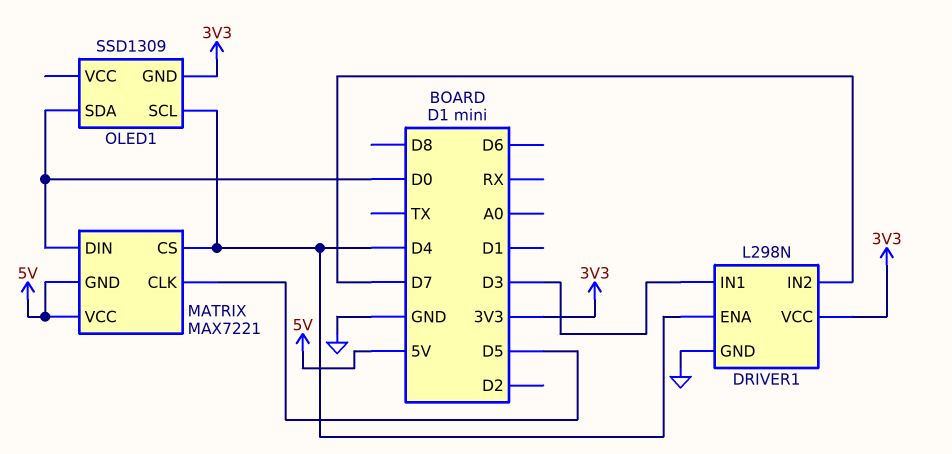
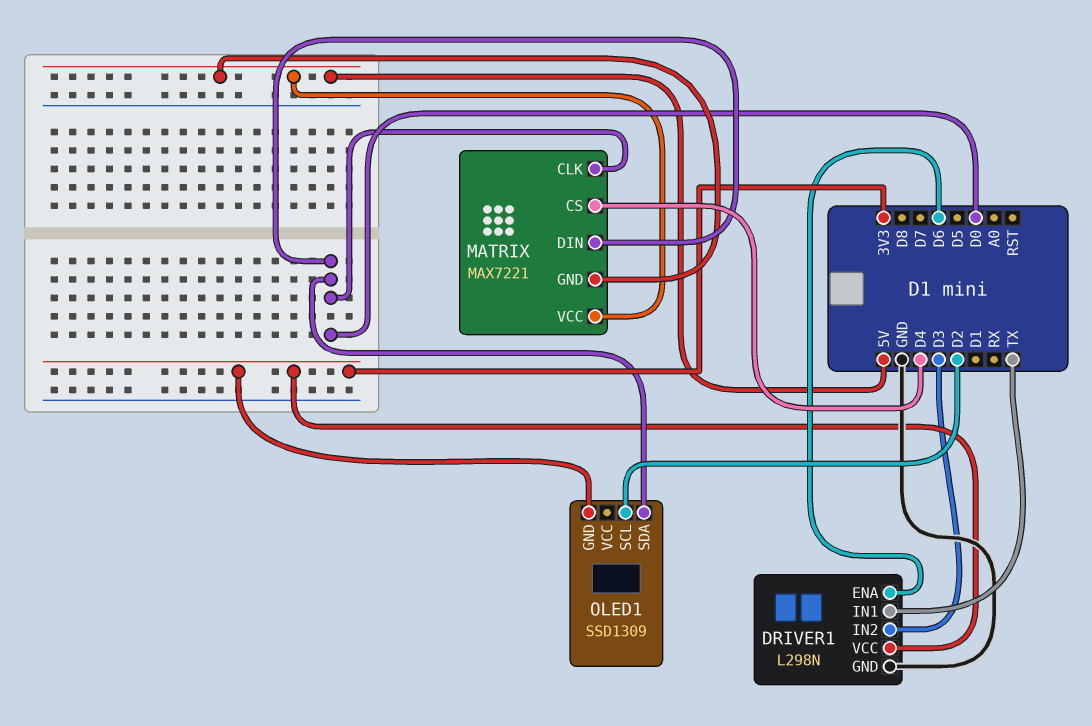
DRIVER1 pin ENA: D4 -> D6
DRIVER1 pin IN1: D3 -> TX
DRIVER1 pin IN2: D7 -> D3
MATRIX pin CLK: D5 -> D0
OLED1 pin SCL: D4 -> D2

